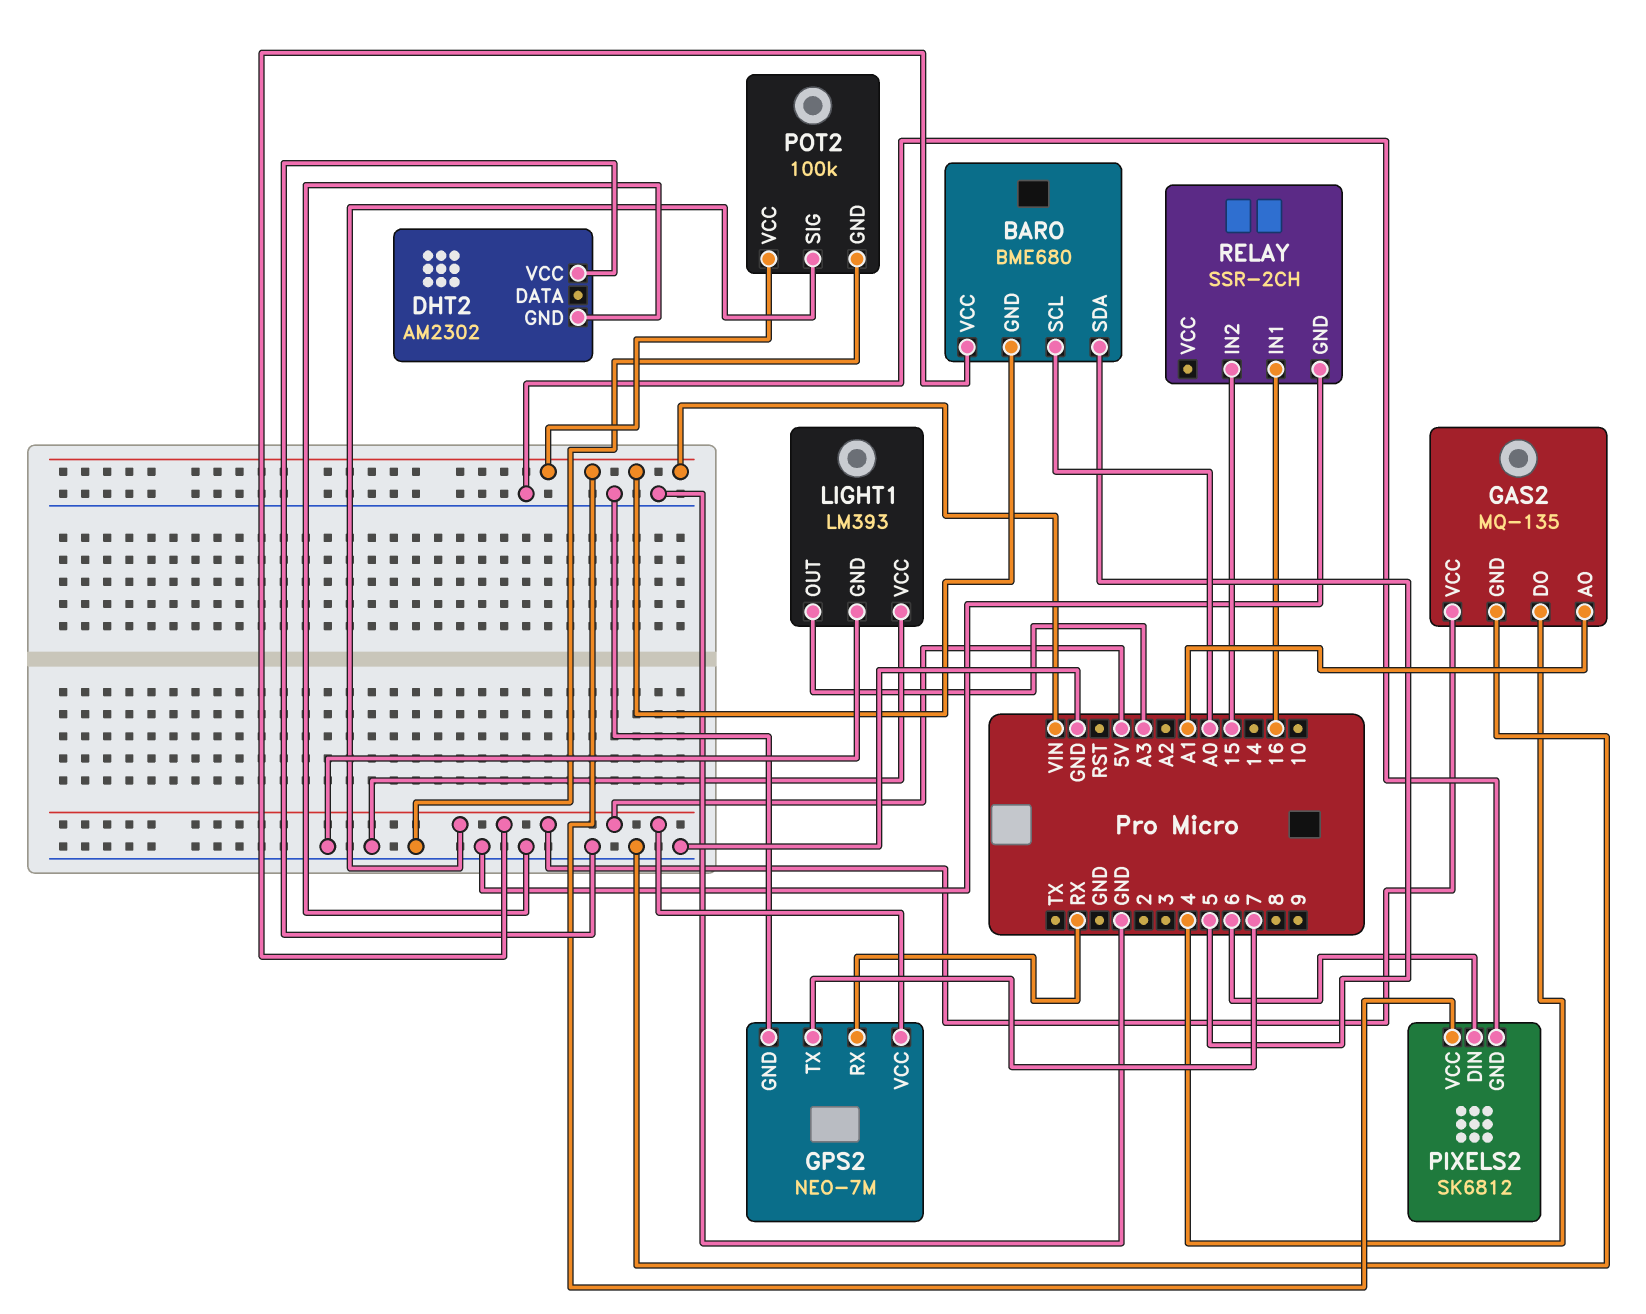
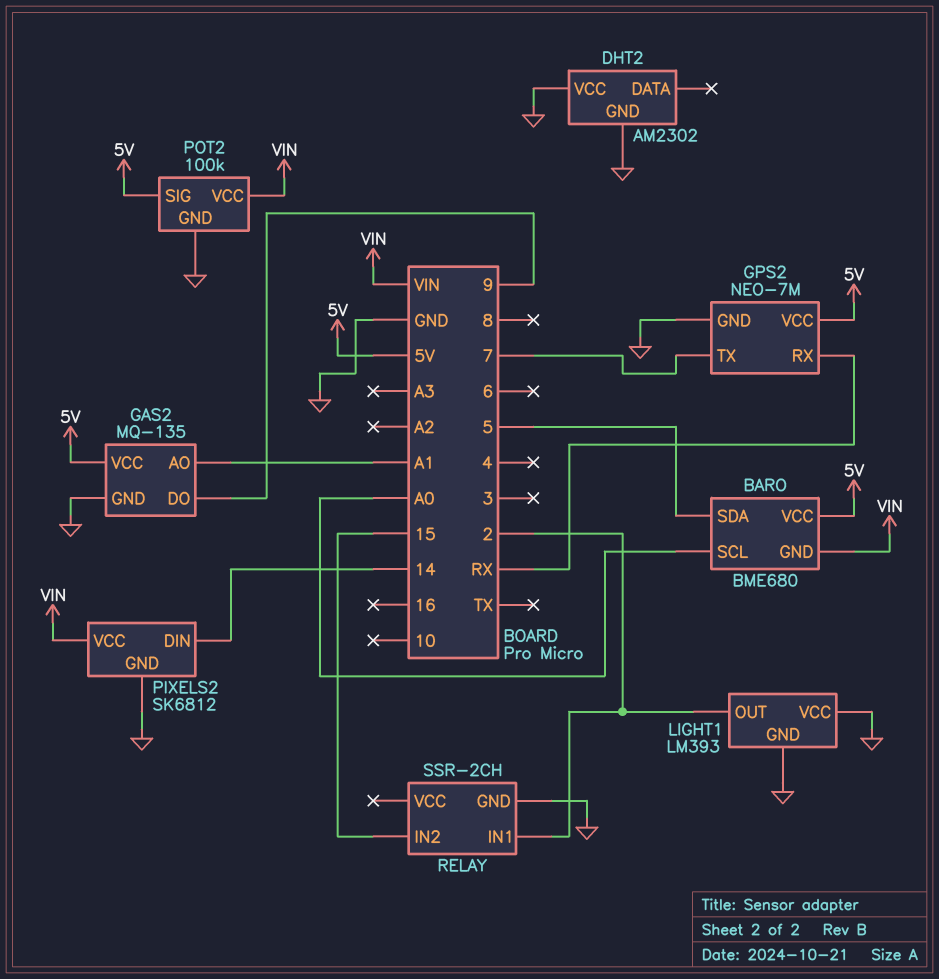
GAS2 pin DO: 4 -> 9
LIGHT1 pin OUT: A3 -> 2
PIXELS2 pin DIN: 6 -> 14
RELAY pin IN1: 16 -> 2

